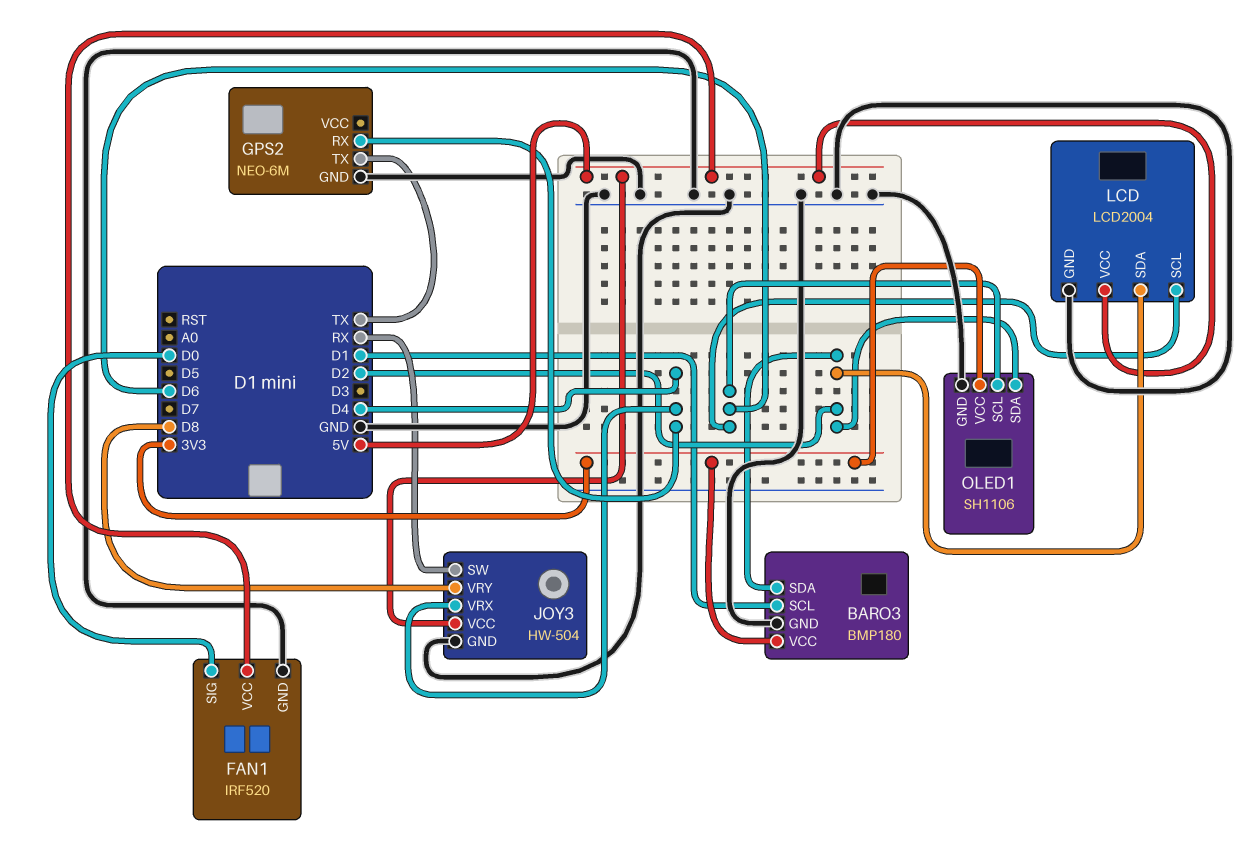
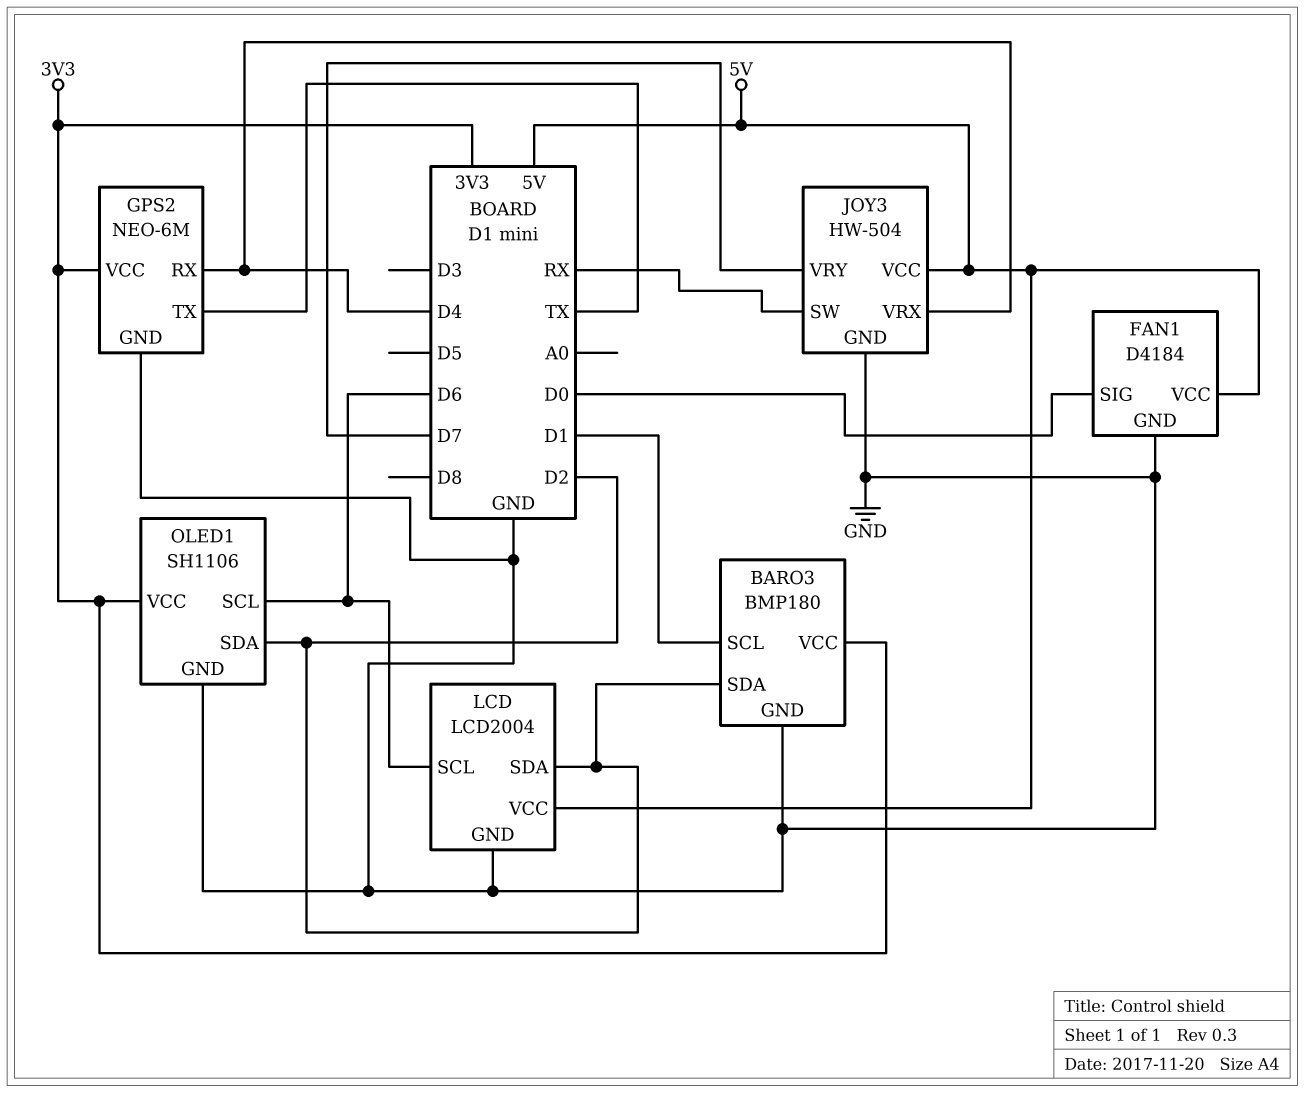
FAN1: IRF520 -> D4184
GPS2 pin VCC: none -> 3V3
JOY3 pin VRY: D8 -> D7

